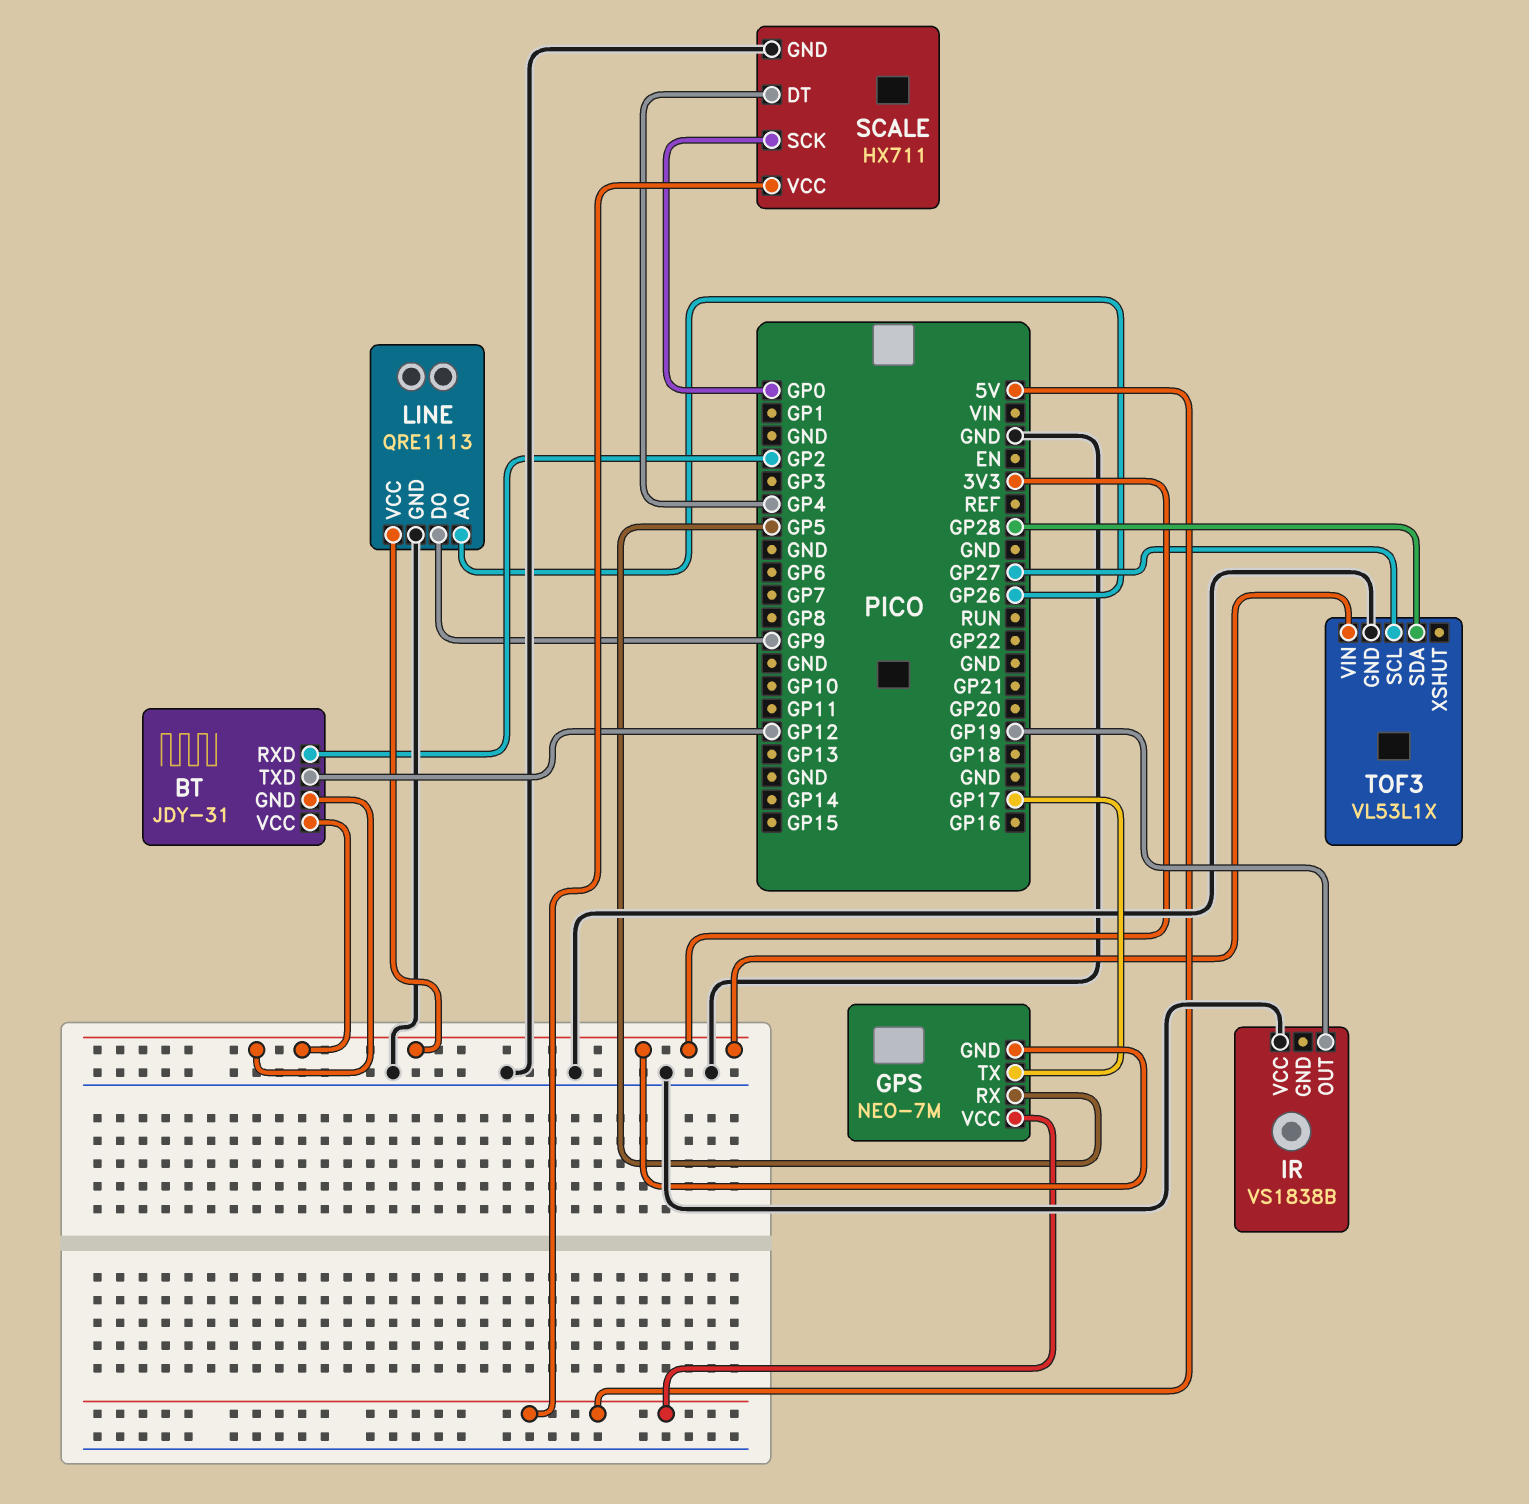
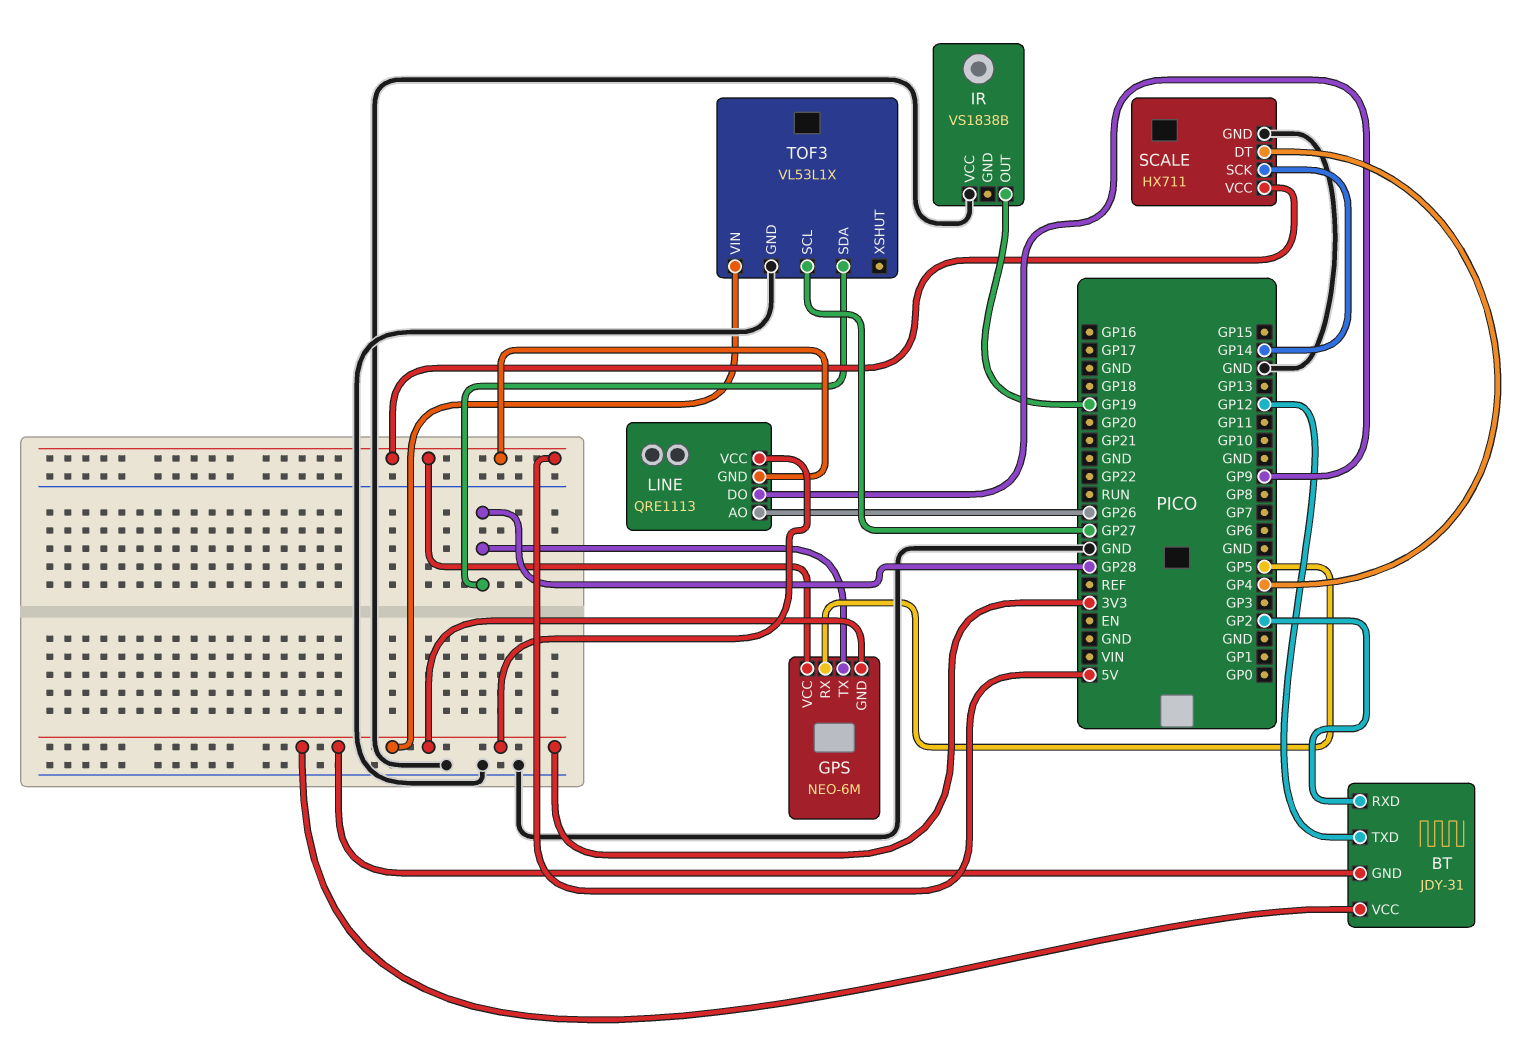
GPS: NEO-7M -> NEO-6M
GPS pin TX: GP17 -> GP28
LINE pin GND: GND -> 5V
SCALE pin SCK: GP0 -> GP14

